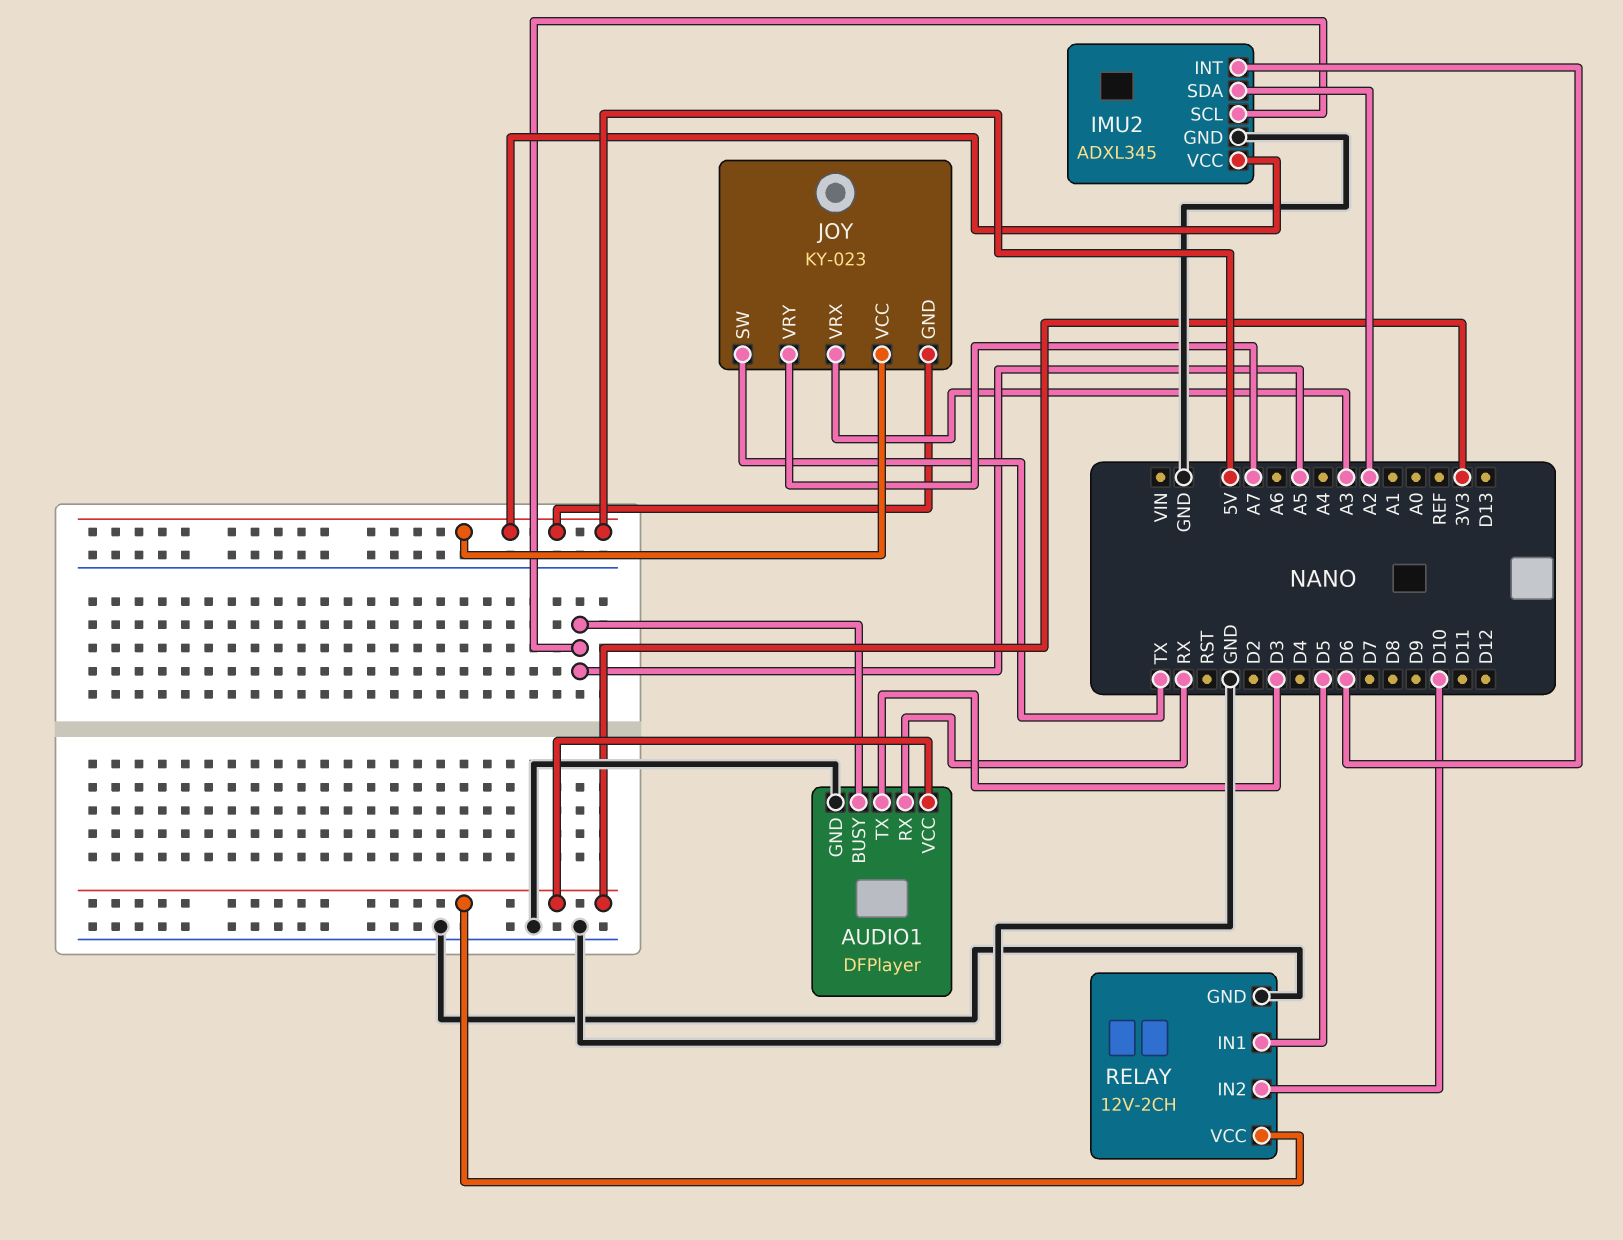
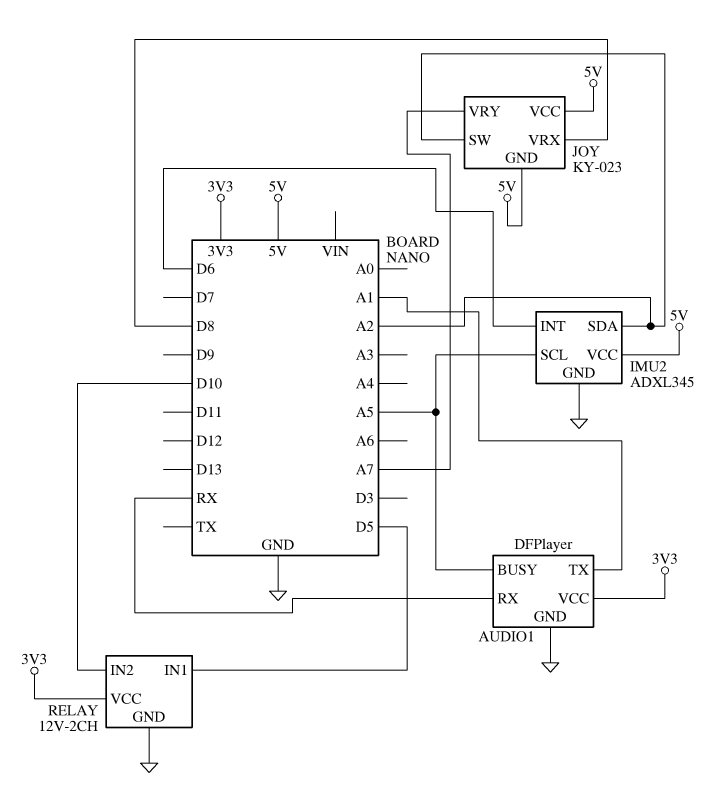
AUDIO1 pin TX: D3 -> A1
JOY pin SW: TX -> A2
JOY pin VRX: A3 -> D8

